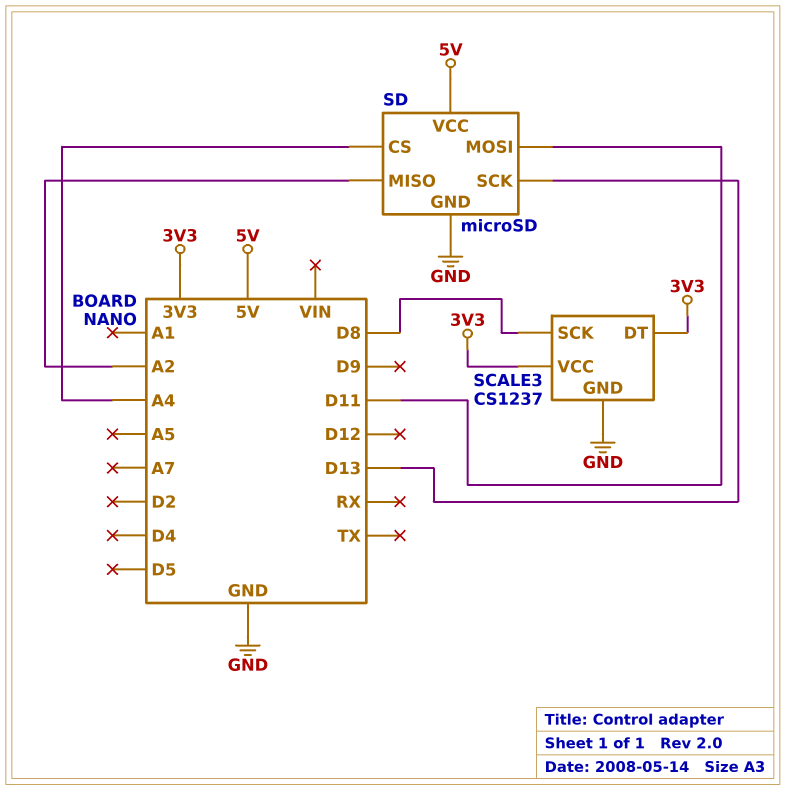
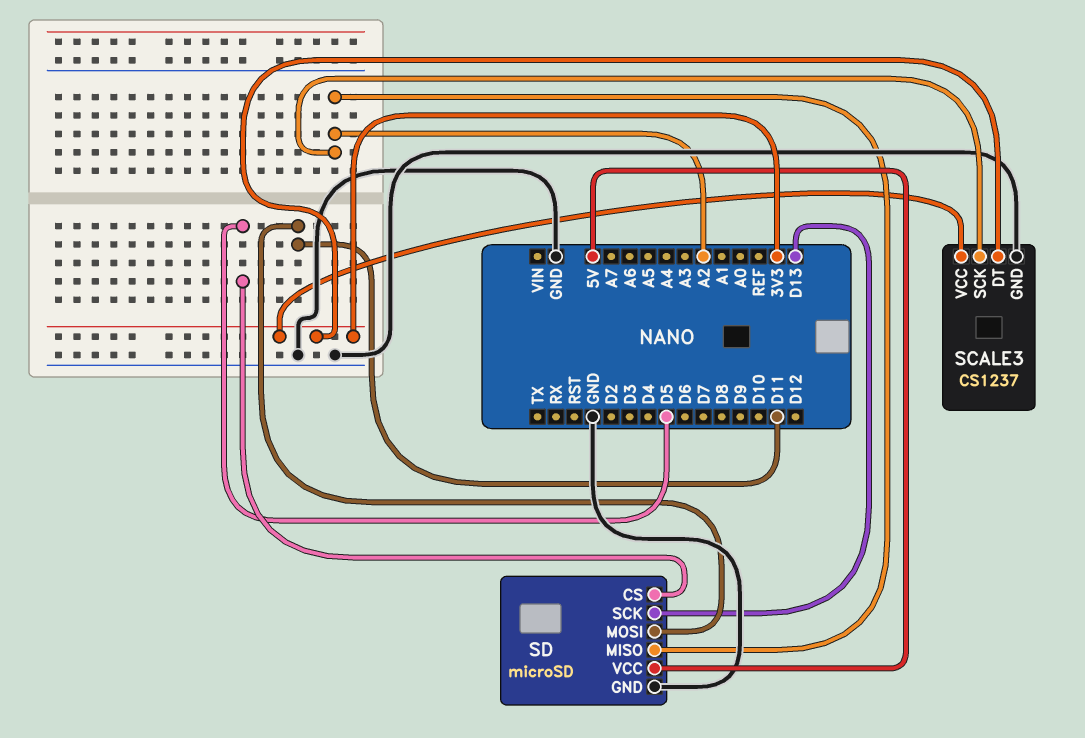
SCALE3 pin SCK: D8 -> A2
SD pin CS: A4 -> D5

